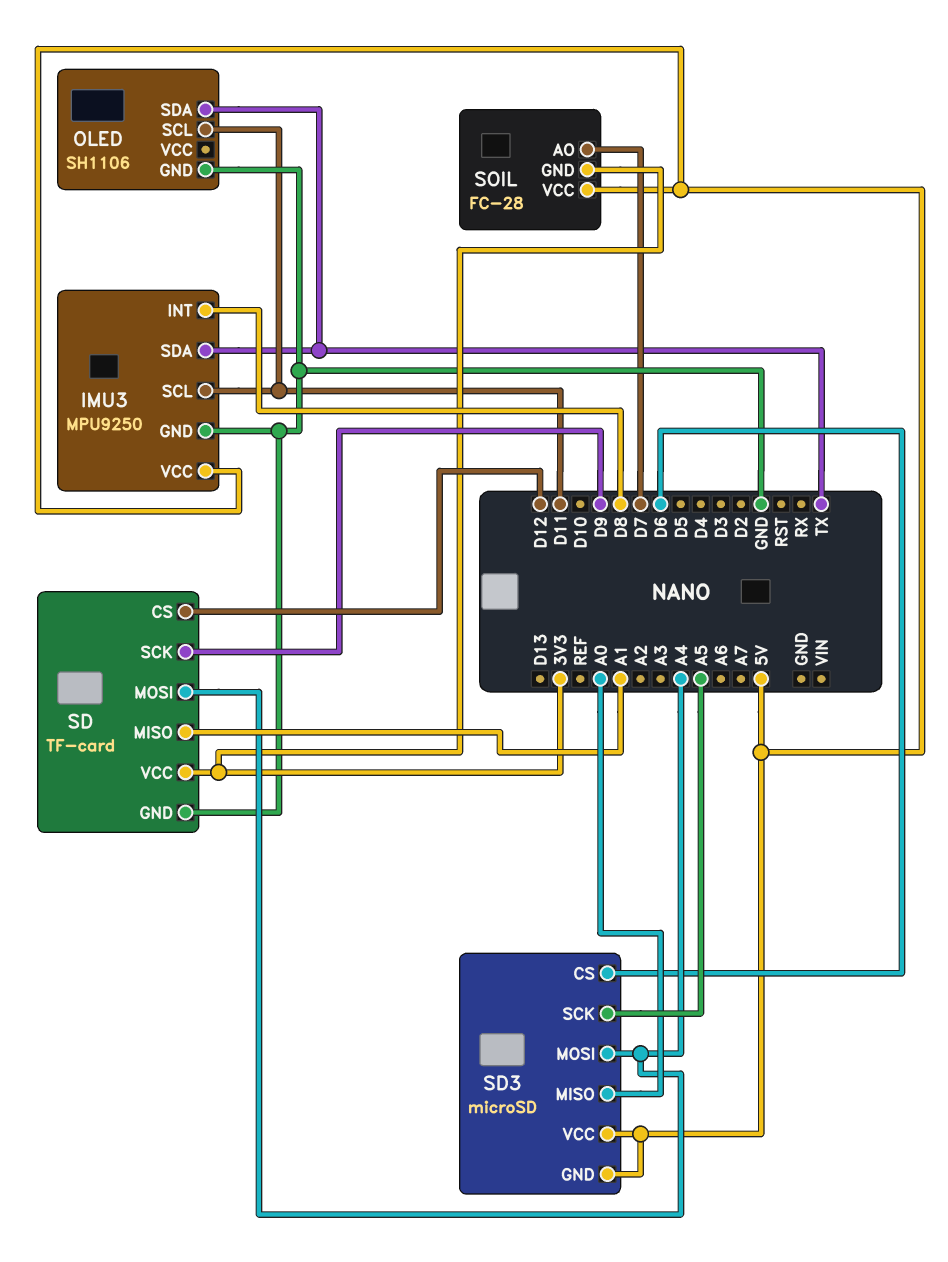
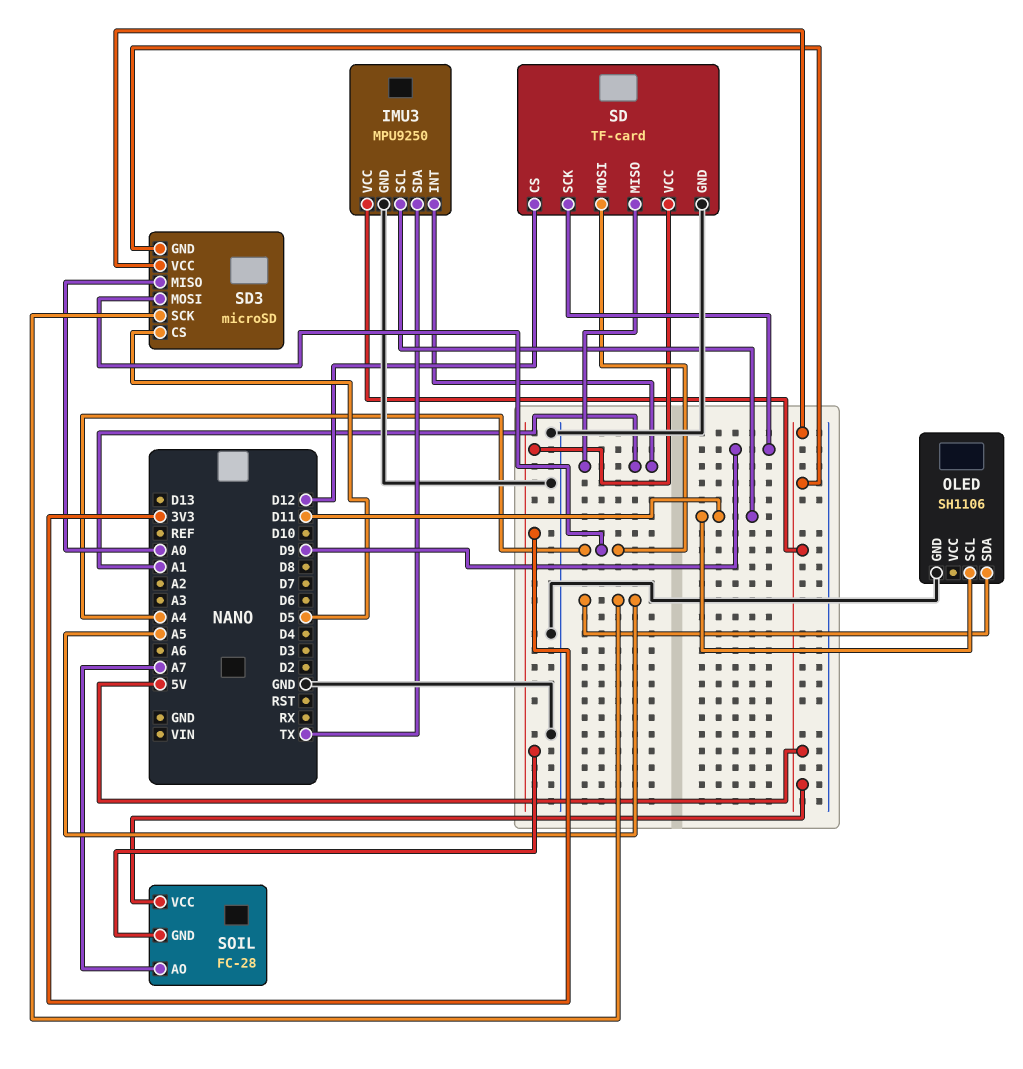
IMU3 pin INT: D8 -> A1
OLED pin SDA: TX -> A5
SD3 pin CS: D6 -> D5
SOIL pin AO: D7 -> A7

